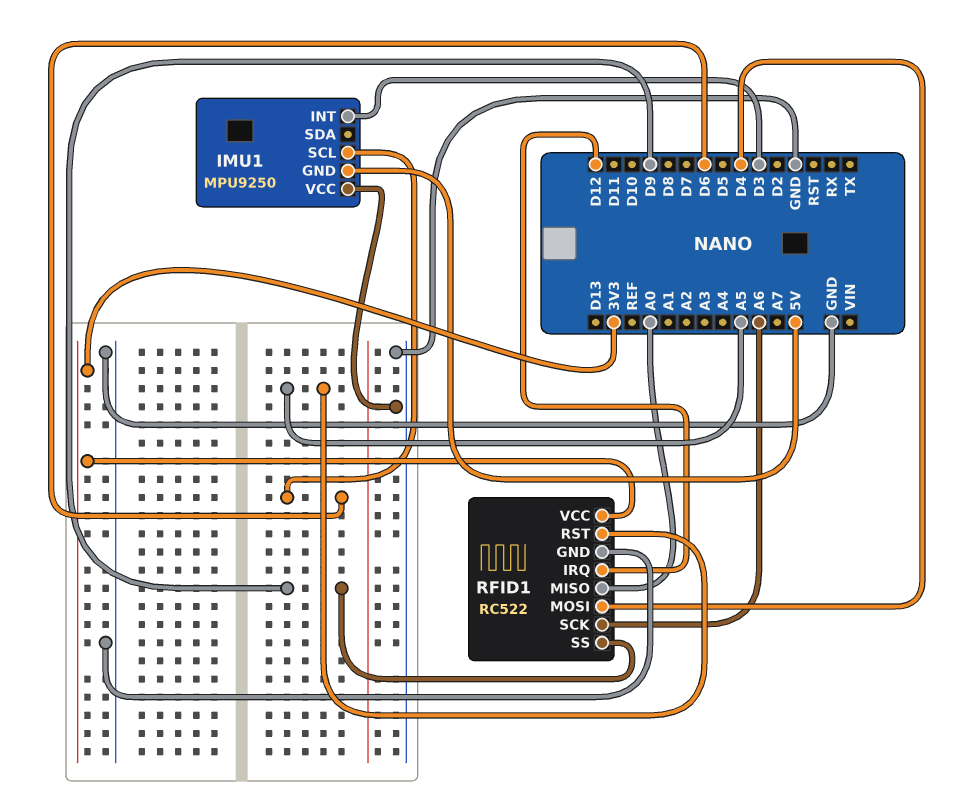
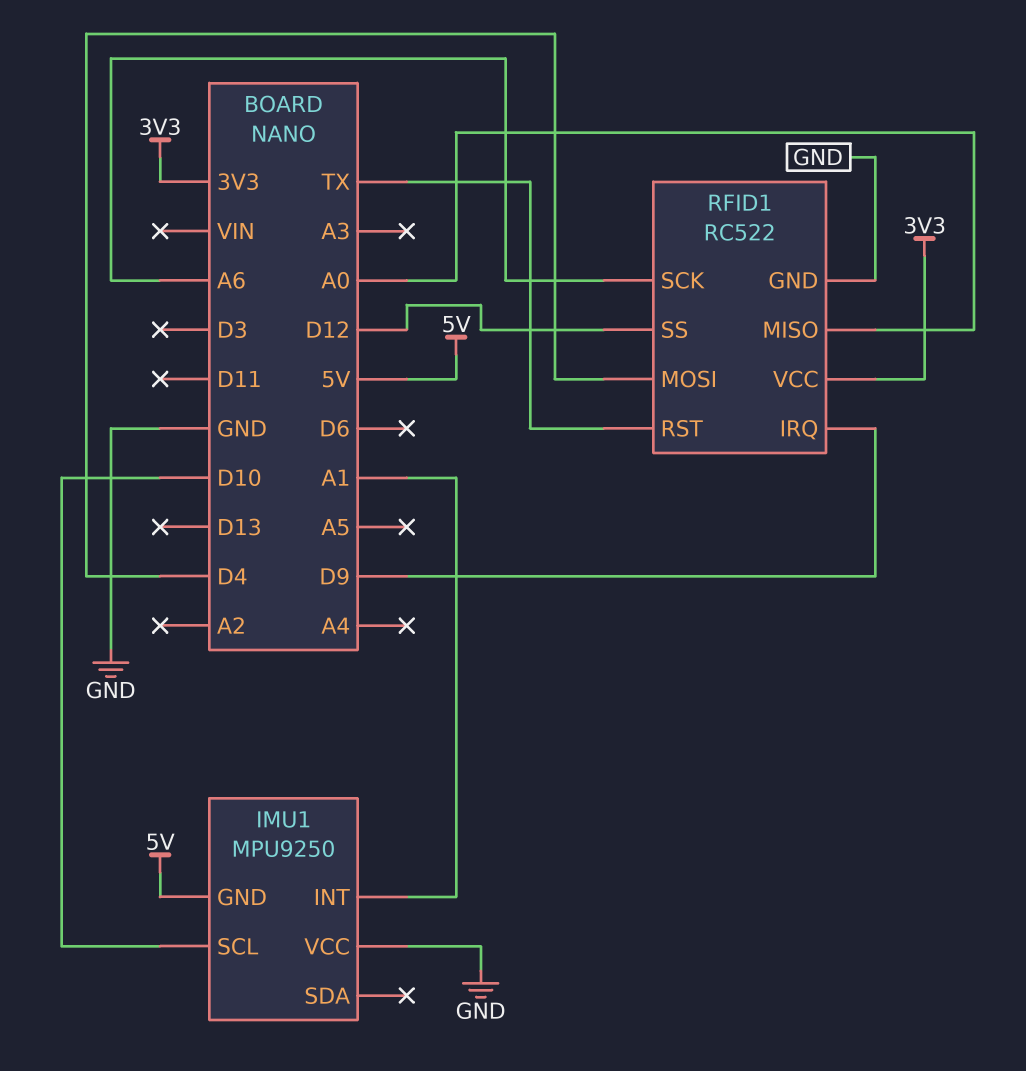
IMU1 pin INT: D3 -> A1
IMU1 pin SCL: D6 -> D10
RFID1 pin IRQ: D12 -> D9
RFID1 pin RST: A5 -> TX
RFID1 pin SS: D9 -> D12

